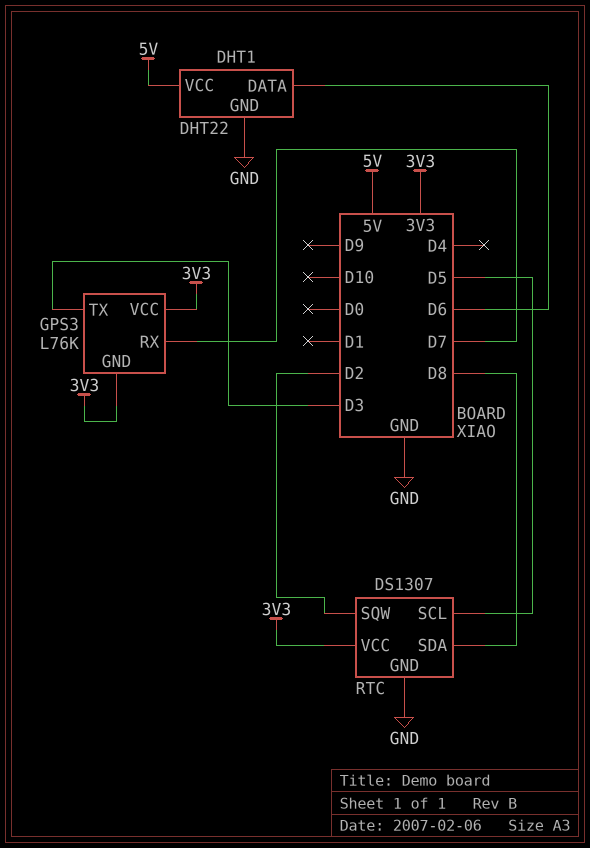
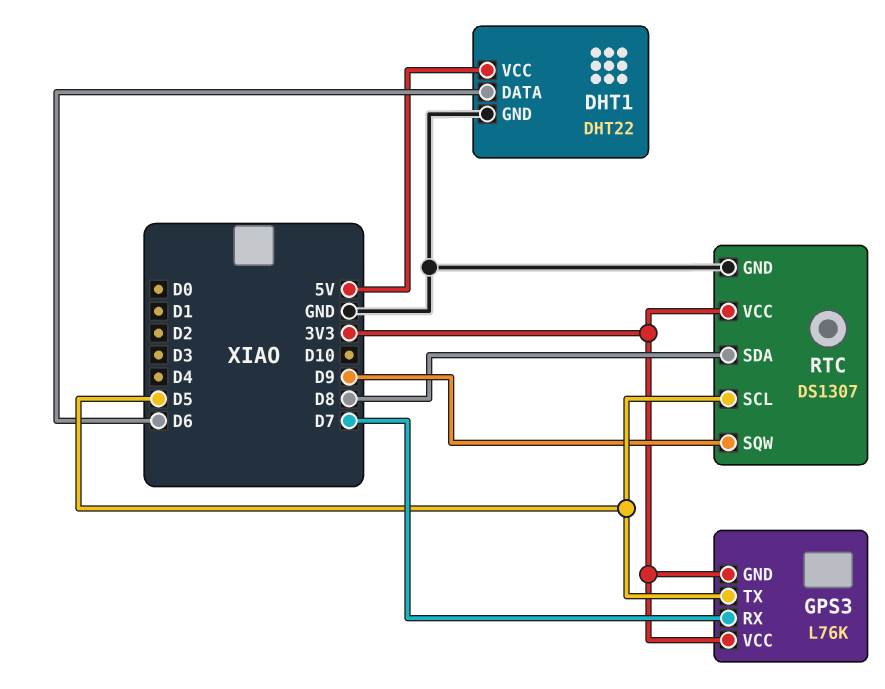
GPS3 pin TX: D3 -> D5
RTC pin SQW: D2 -> D9

